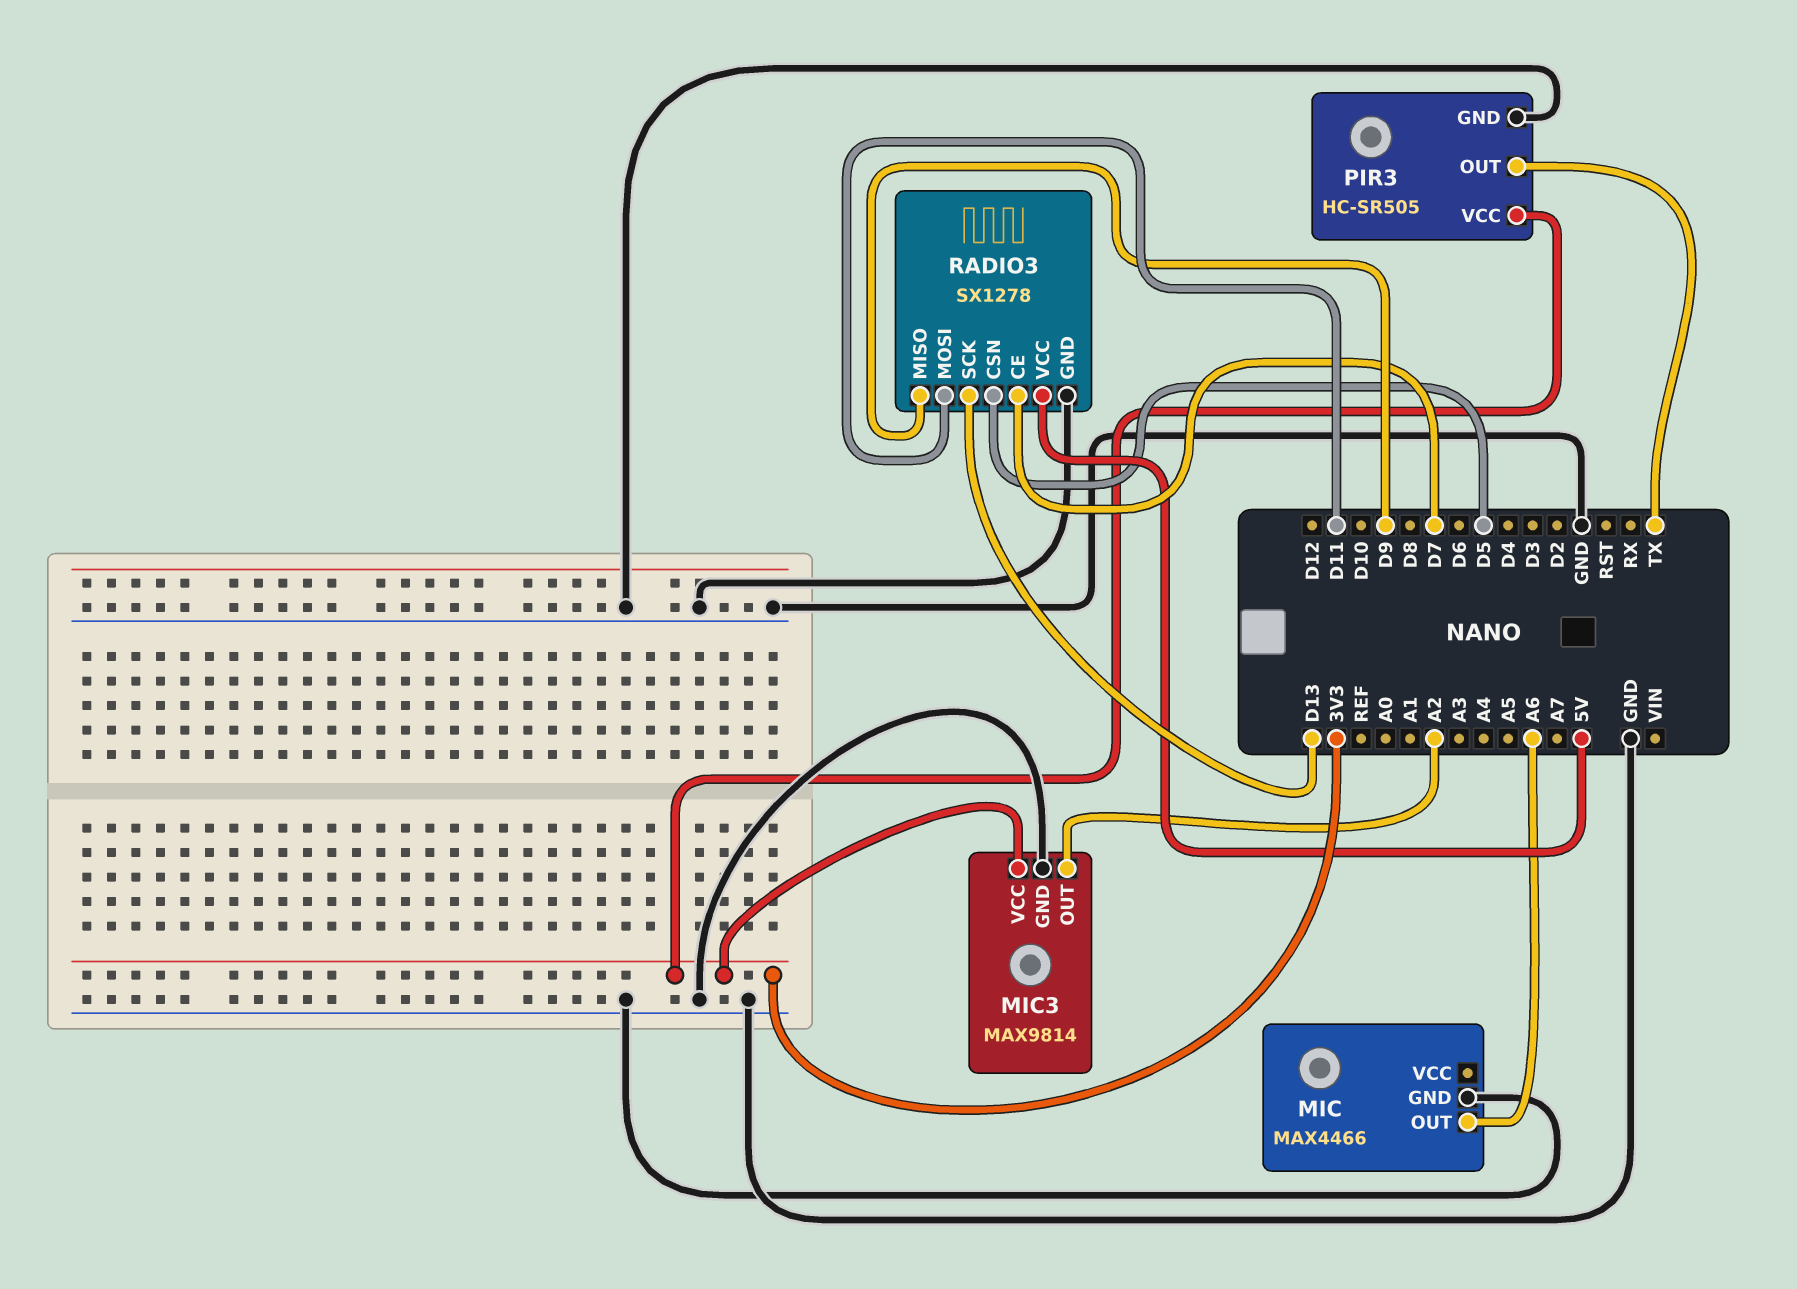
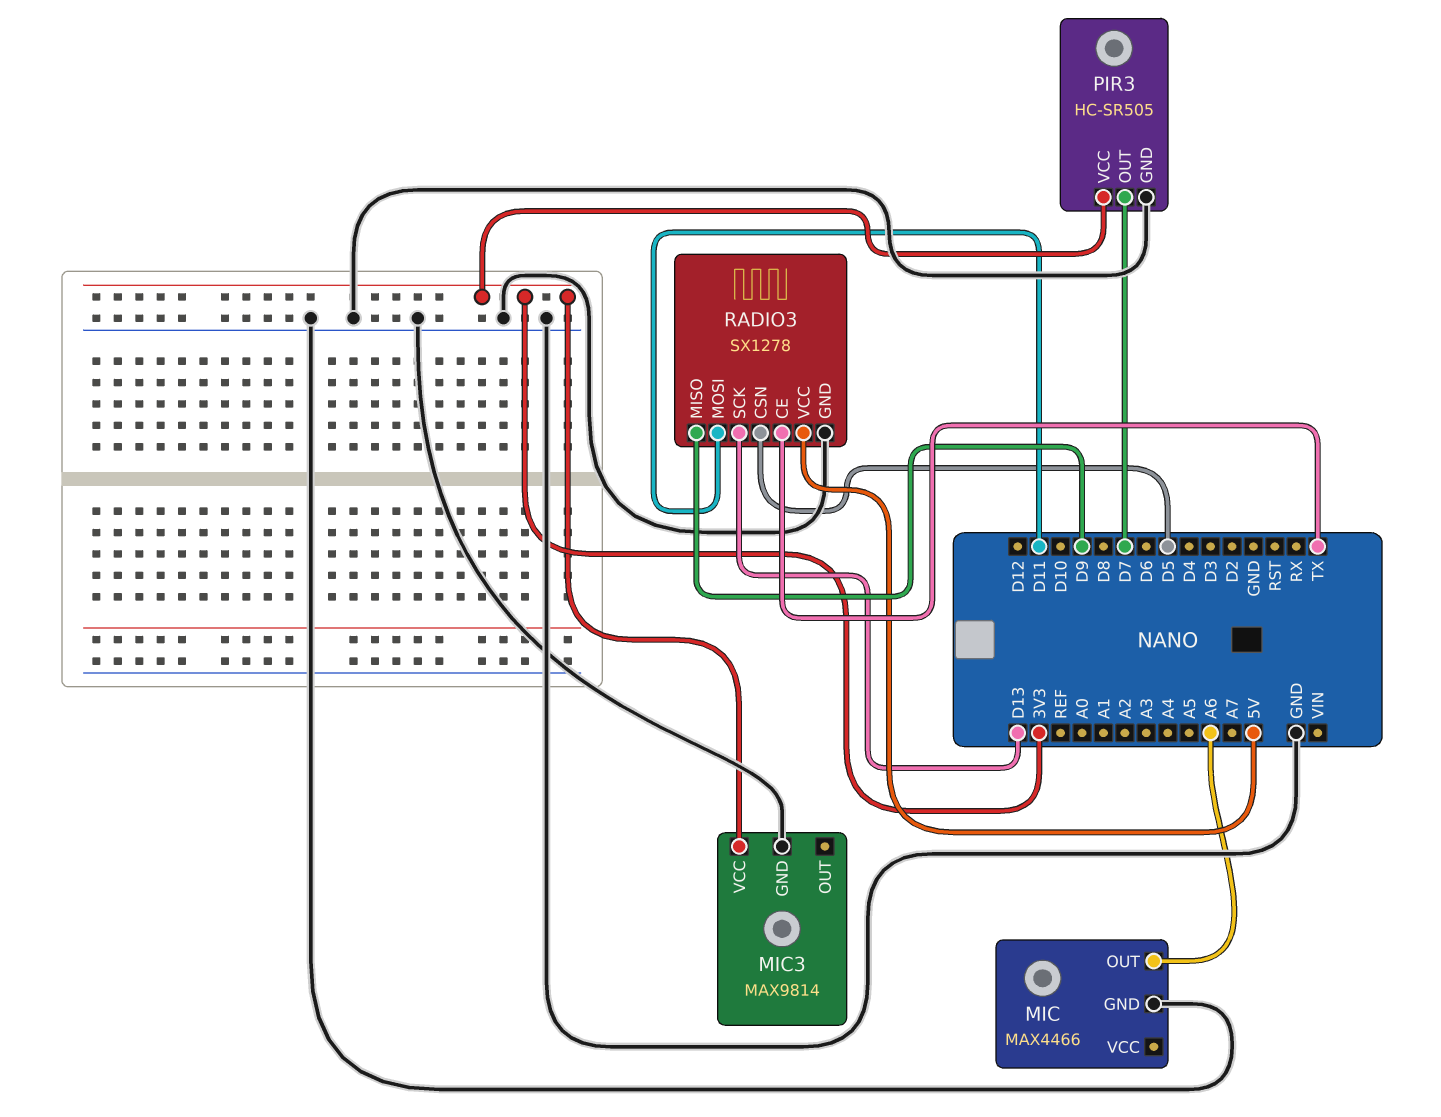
MIC3 pin OUT: A2 -> none
PIR3 pin OUT: TX -> D7
RADIO3 pin CE: D7 -> TX

